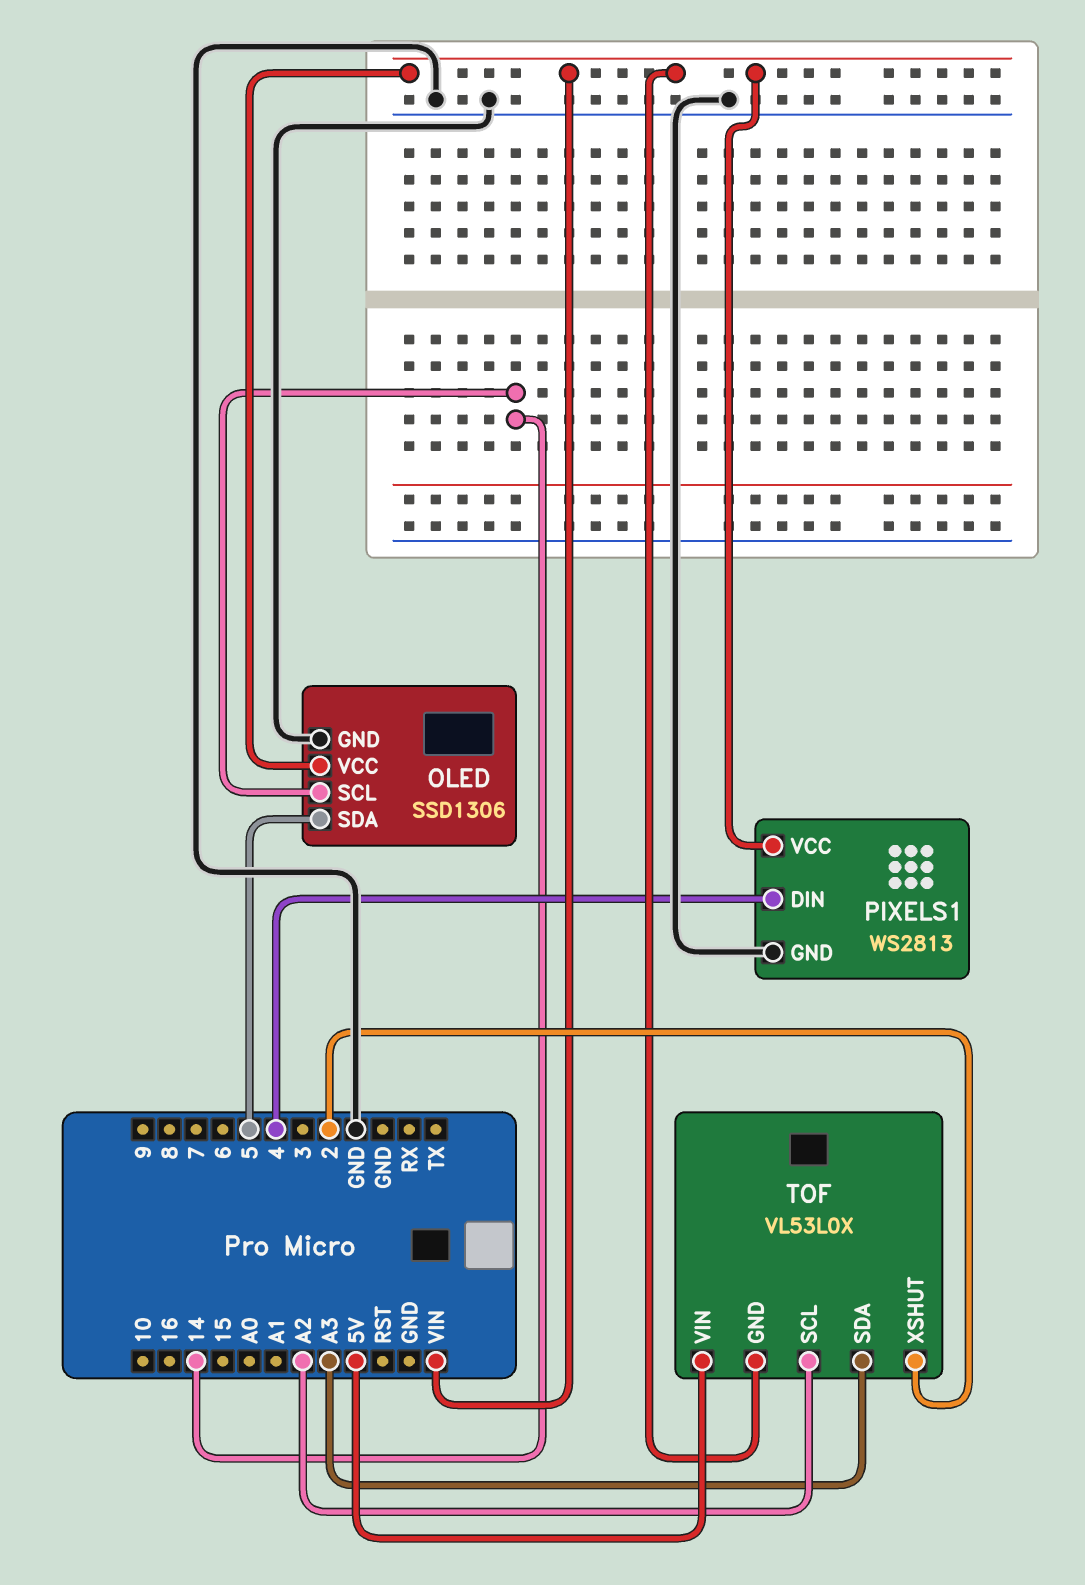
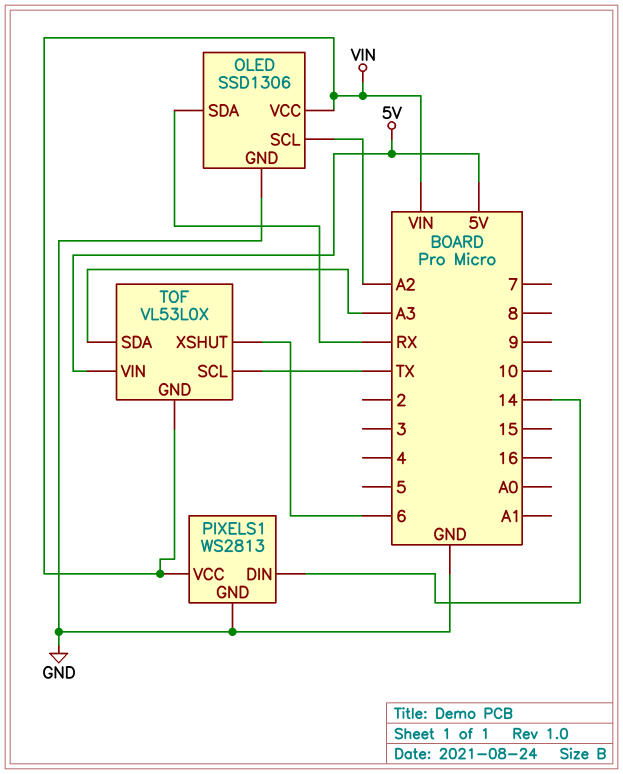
OLED pin SCL: 14 -> A2
OLED pin SDA: 5 -> RX
PIXELS1 pin DIN: 4 -> 14
TOF pin SCL: A2 -> TX
TOF pin XSHUT: 2 -> 6

